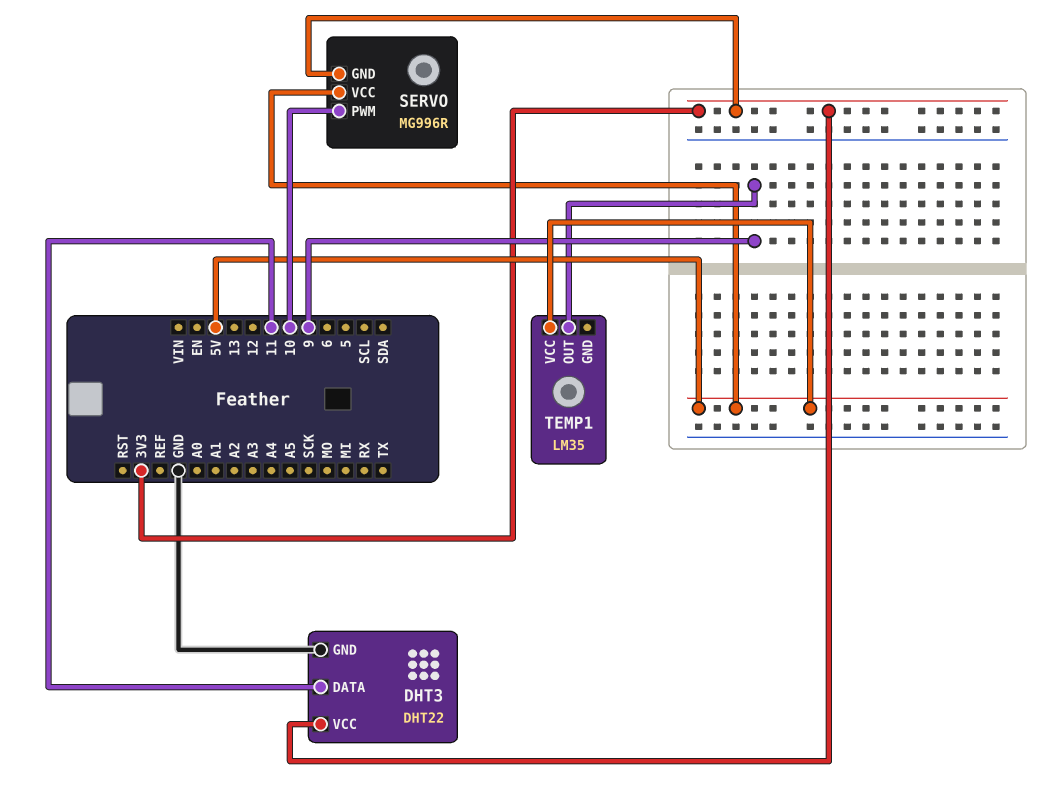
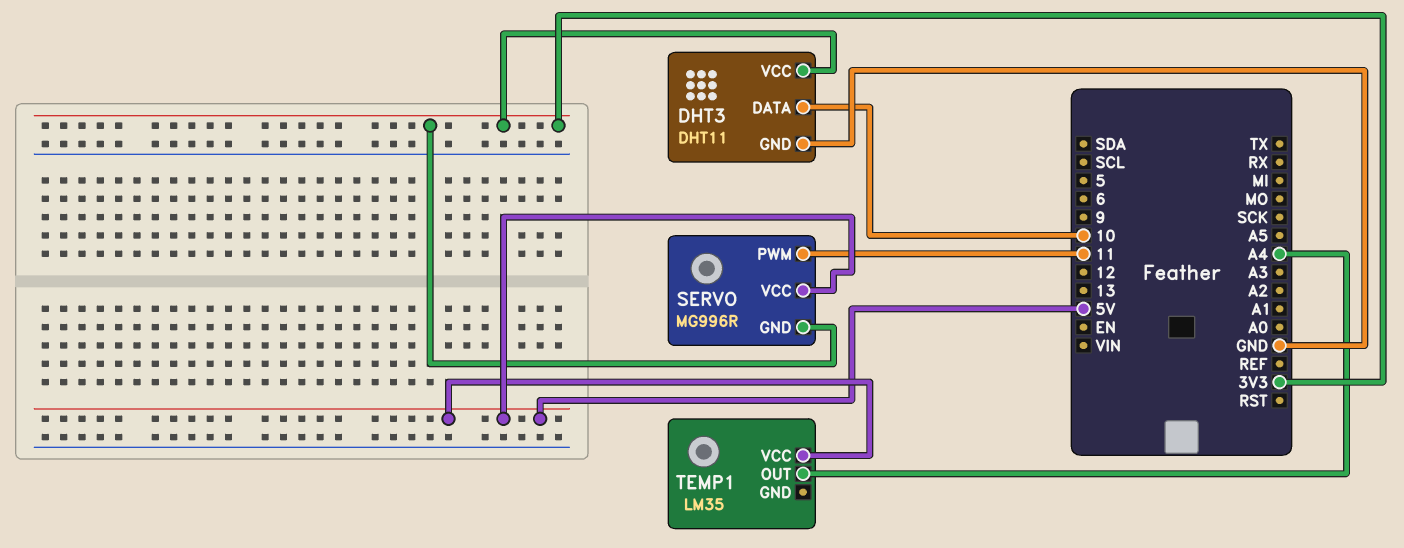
DHT3: DHT22 -> DHT11
DHT3 pin DATA: 11 -> 10
SERVO pin PWM: 10 -> 11
TEMP1 pin OUT: 9 -> A4

